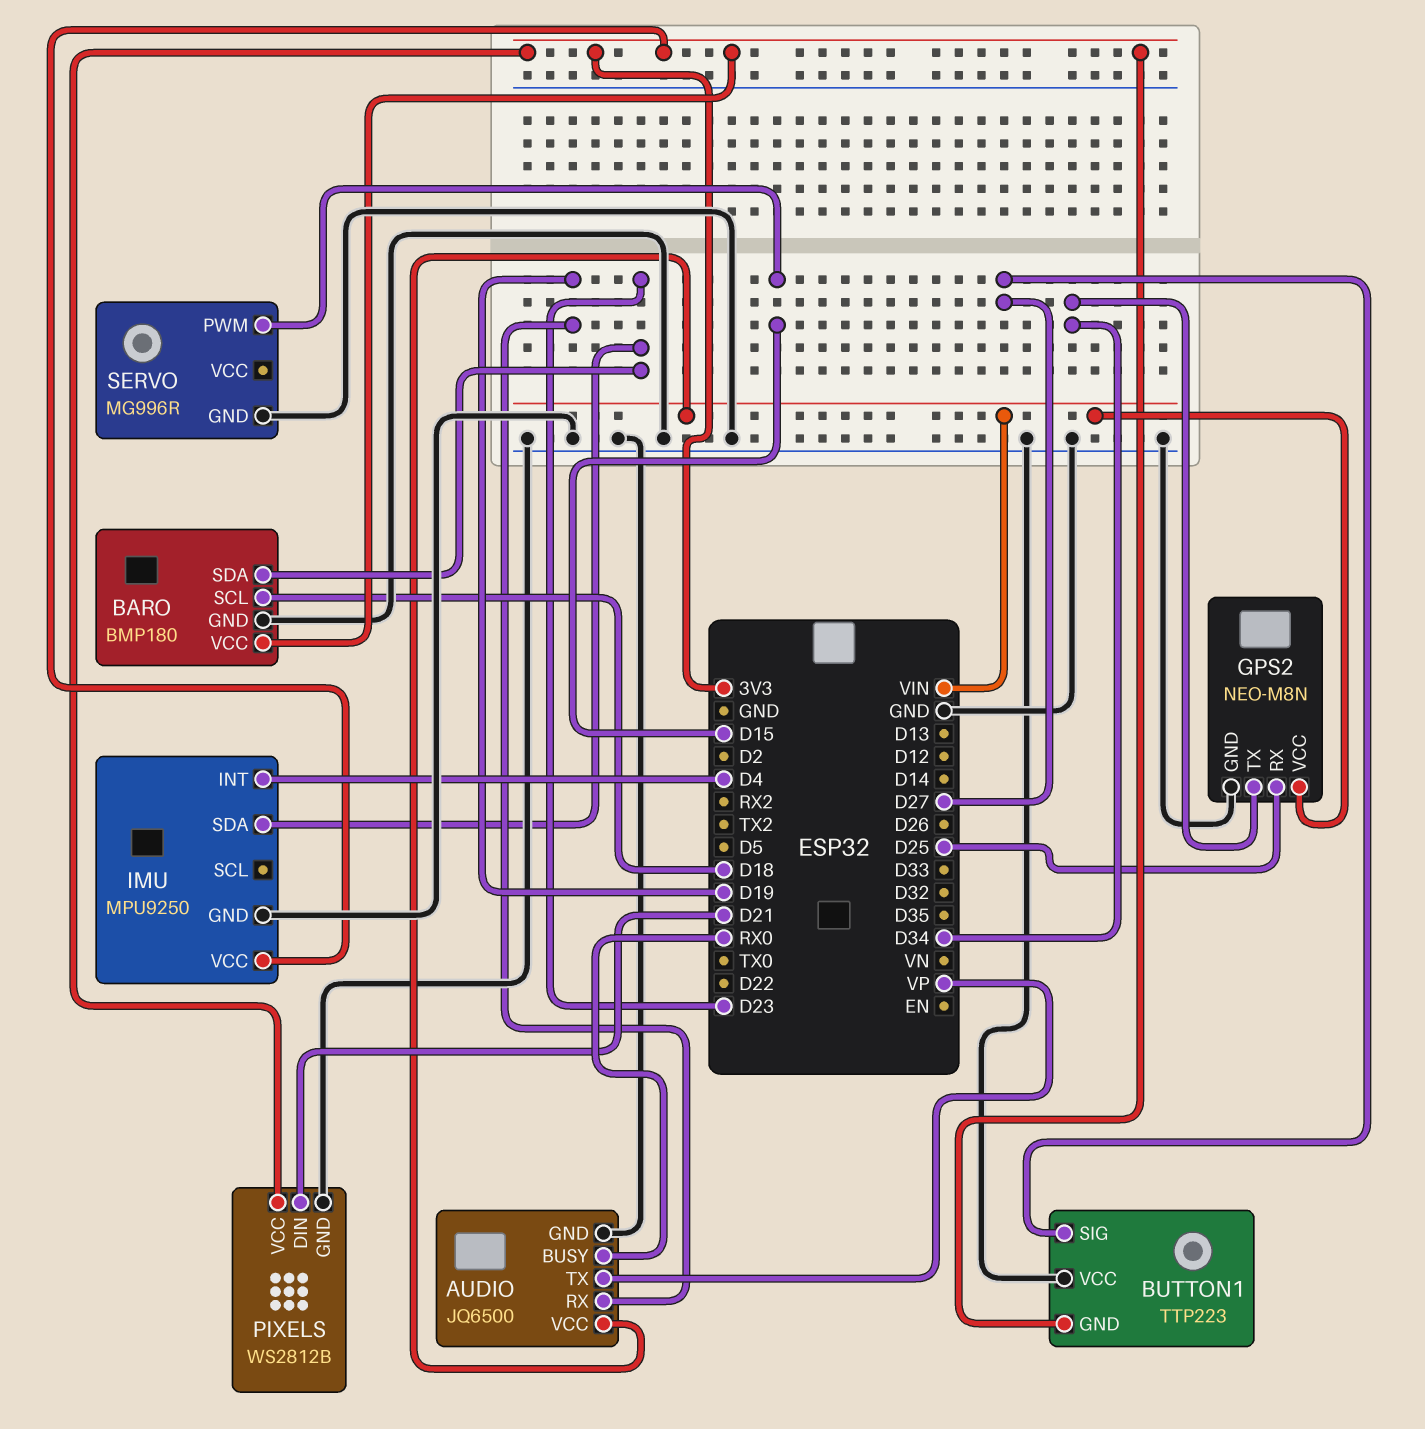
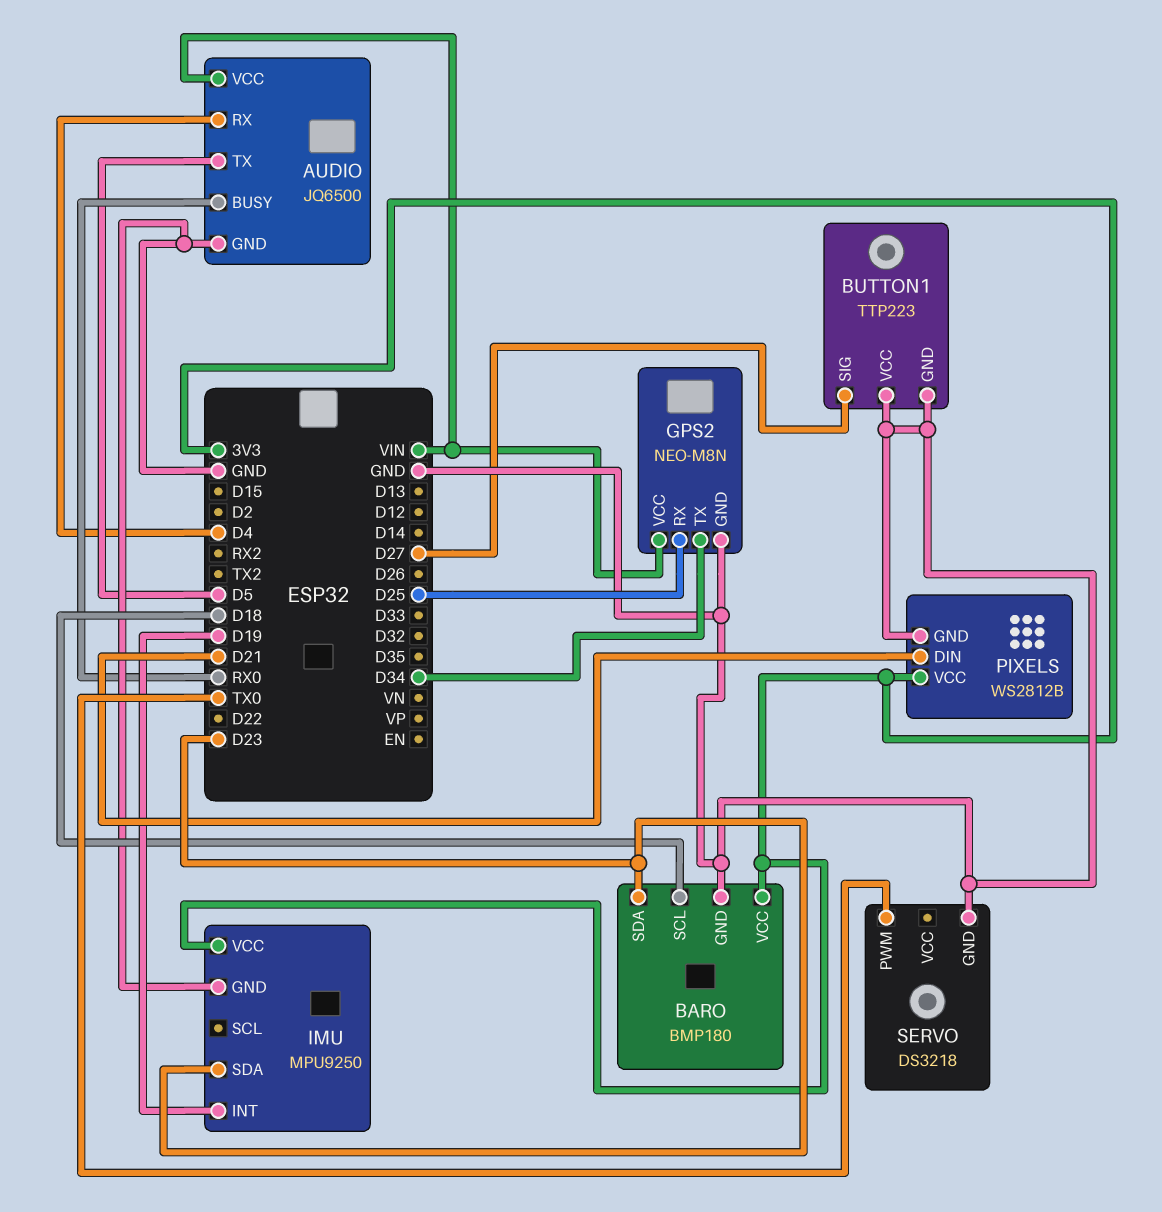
AUDIO pin RX: D19 -> D4
AUDIO pin TX: VP -> D5
BUTTON1 pin GND: 3V3 -> GND
IMU pin INT: D4 -> D19
SERVO: MG996R -> DS3218
SERVO pin PWM: D15 -> TX0

